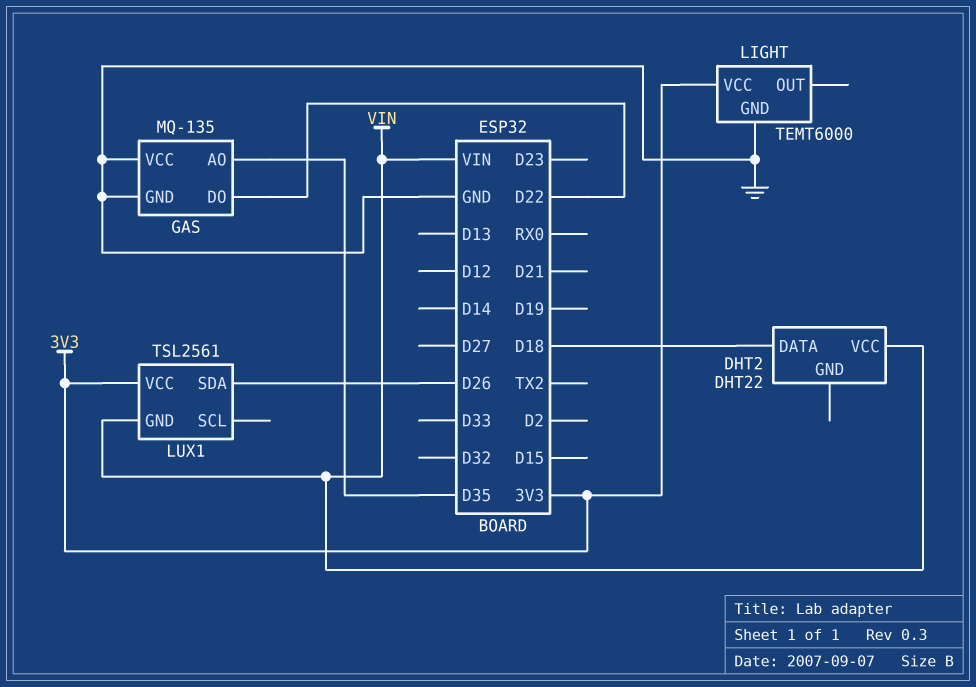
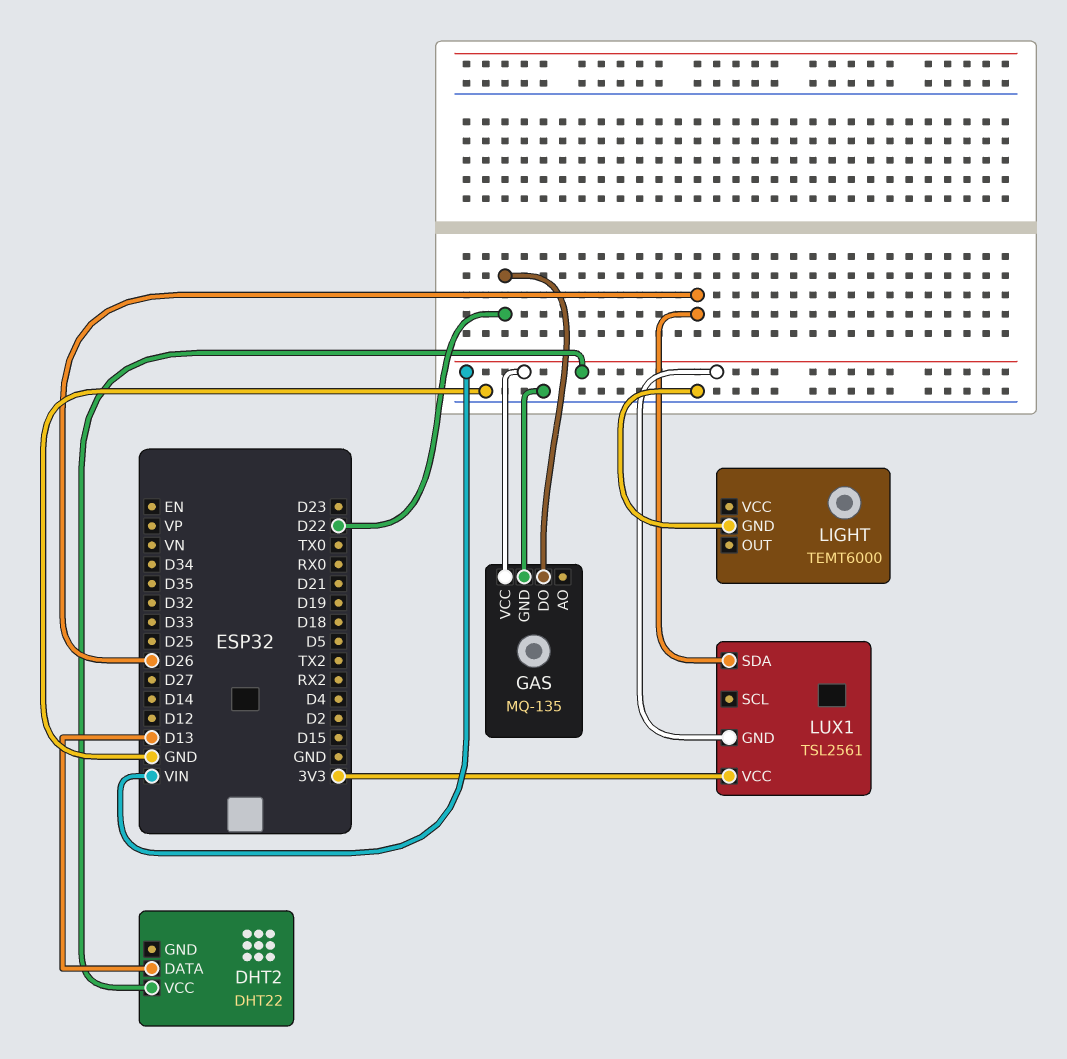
DHT2 pin DATA: D18 -> D13
GAS pin AO: D35 -> none
GAS pin VCC: GND -> VIN
LIGHT pin VCC: 3V3 -> none

